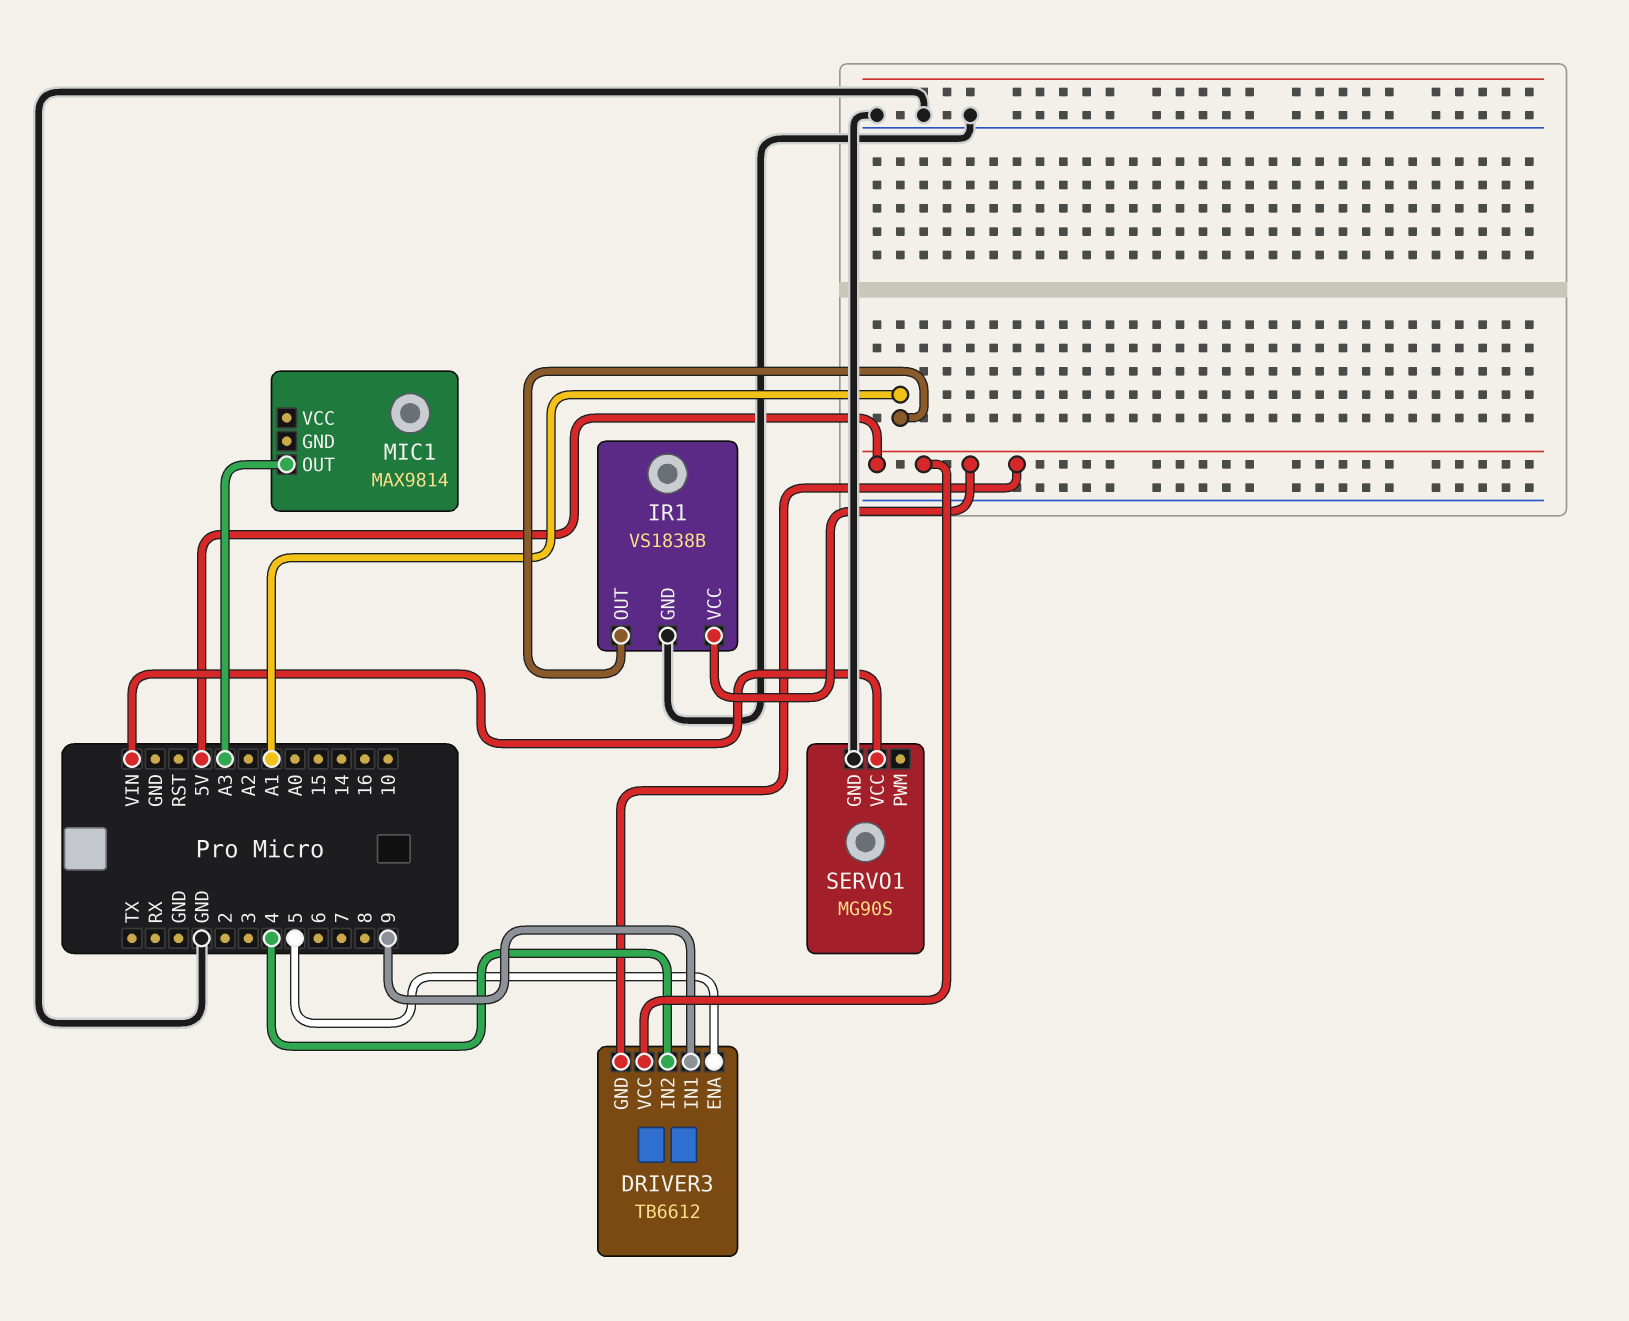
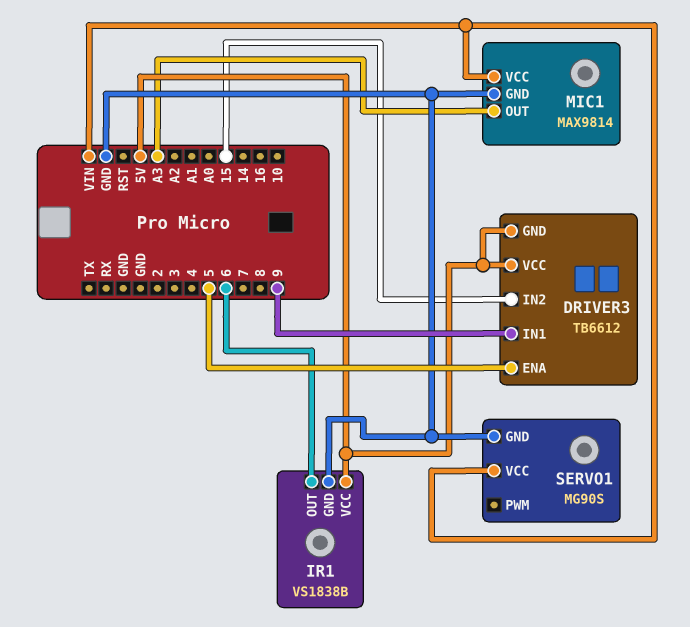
DRIVER3 pin IN2: 4 -> 15
IR1 pin OUT: A1 -> 6
MIC1 pin GND: none -> GND
MIC1 pin VCC: none -> VIN

